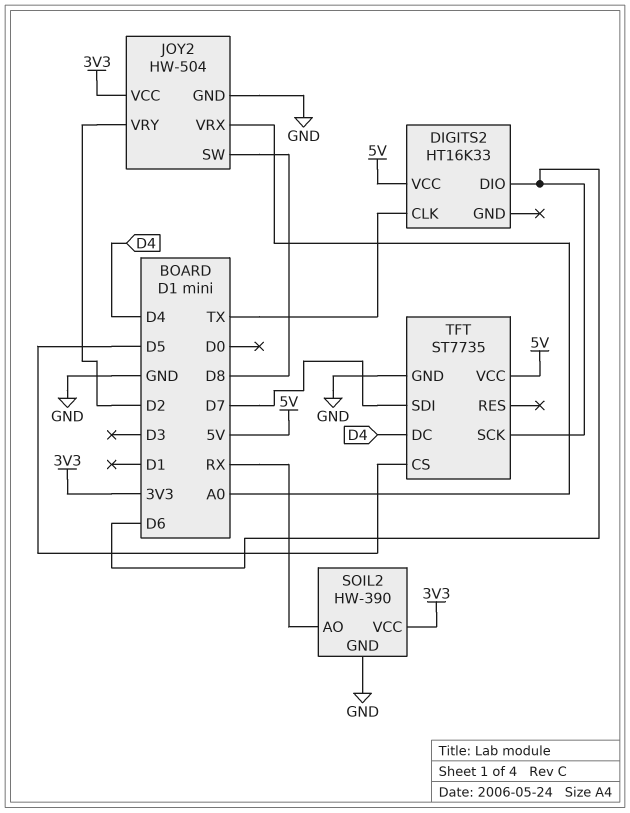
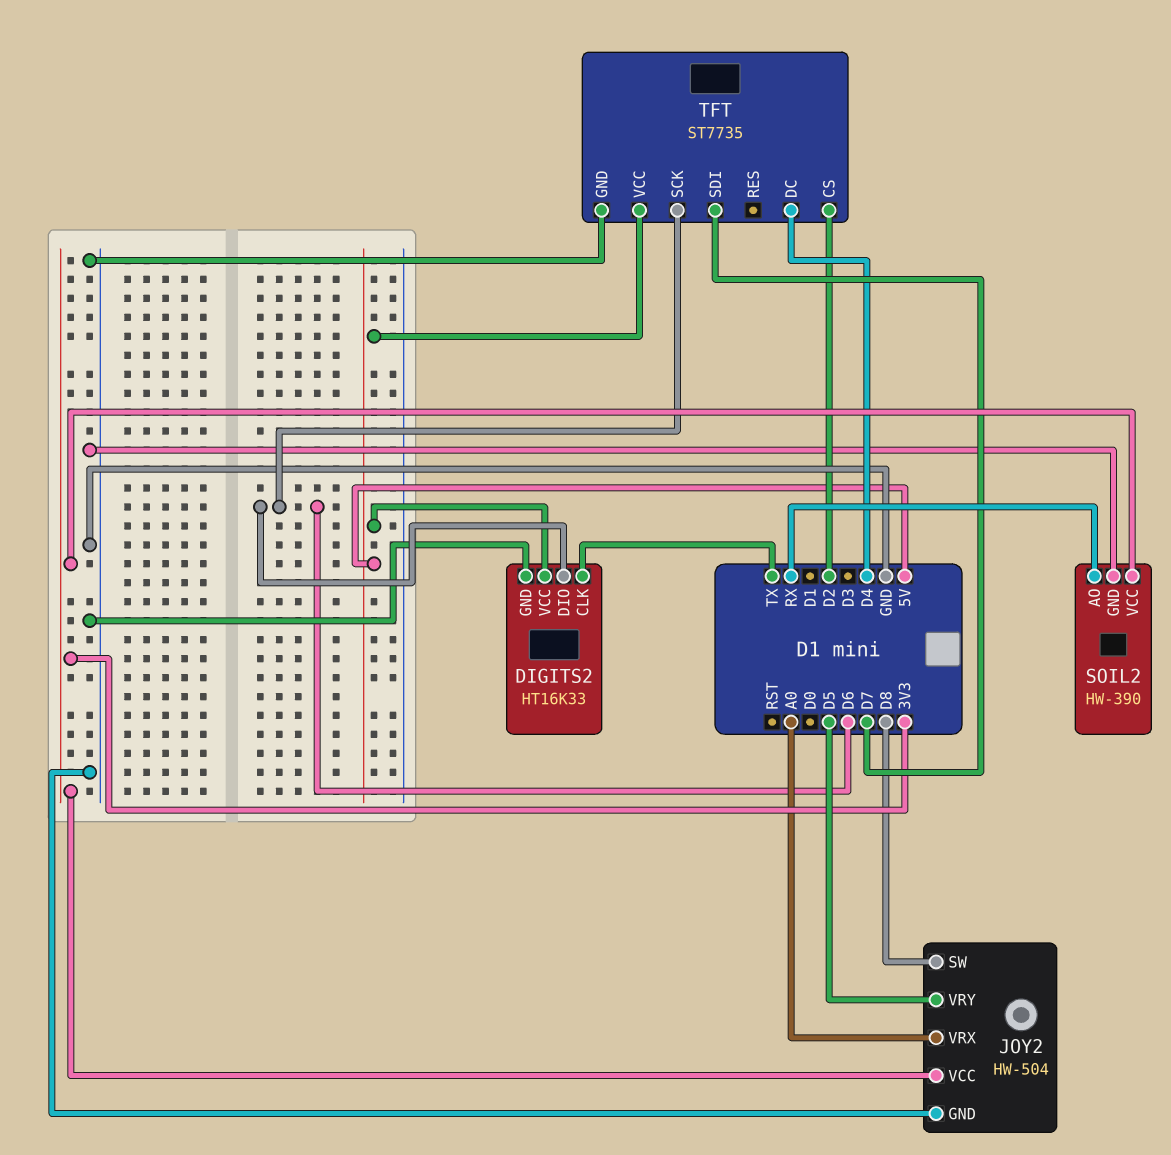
DIGITS2 pin GND: none -> GND
JOY2 pin VRY: D2 -> D5
TFT pin CS: D5 -> D2

